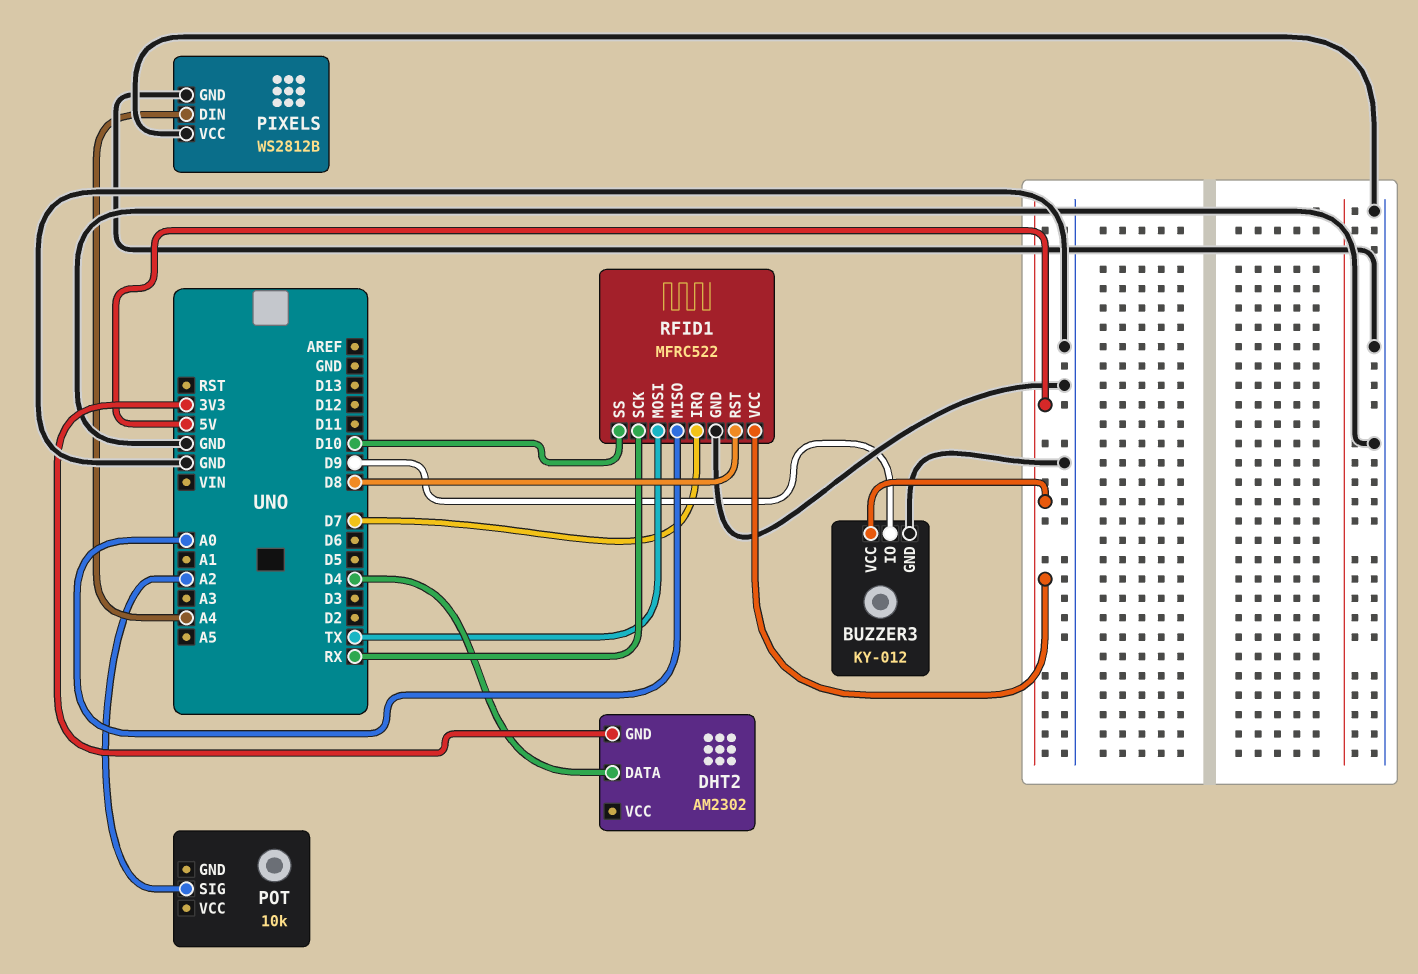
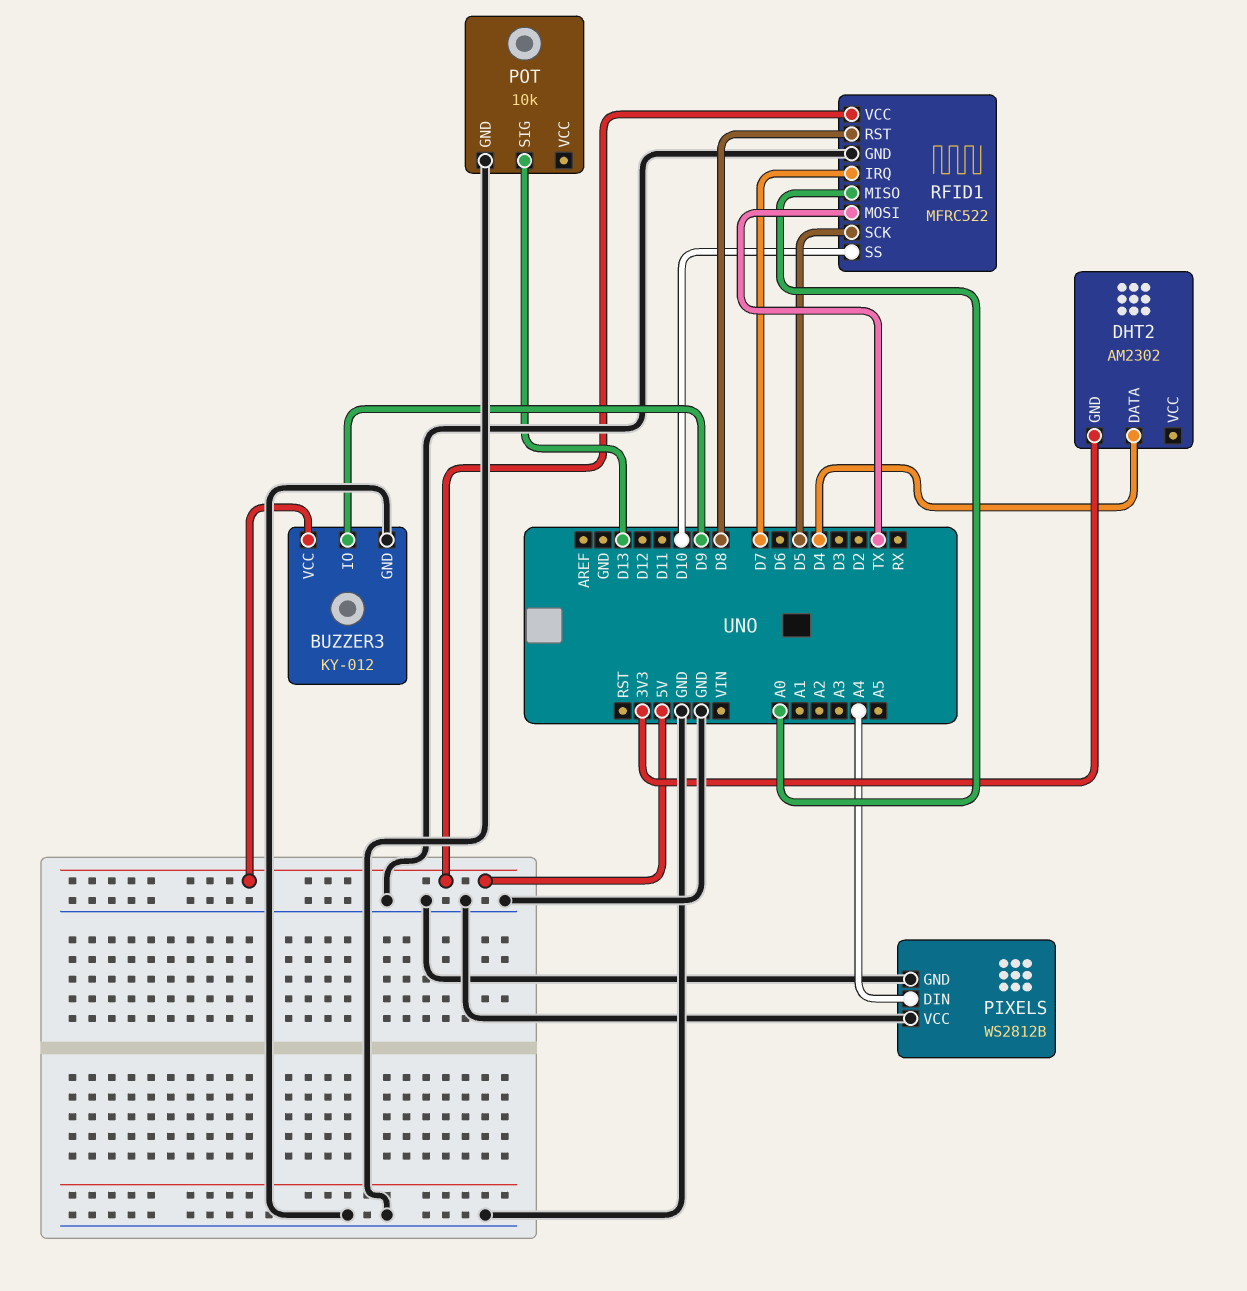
POT pin GND: none -> GND
POT pin SIG: A2 -> D13
RFID1 pin SCK: RX -> D5

